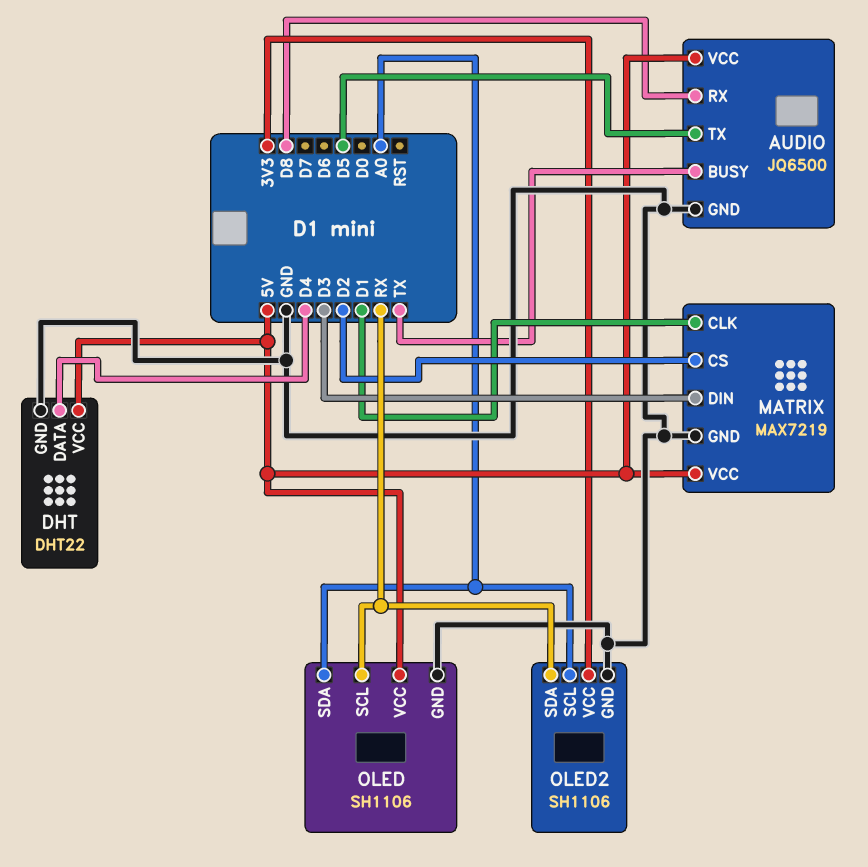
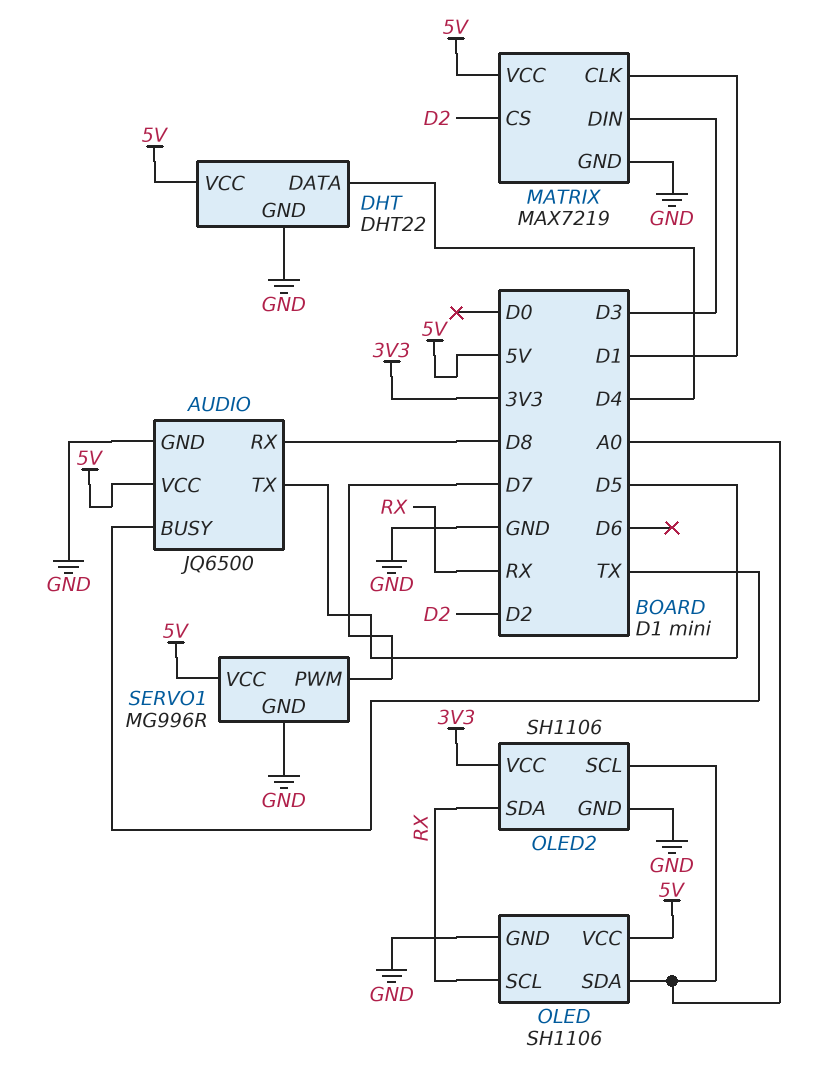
SERVO1: none -> MG996R
SERVO1 pin GND: none -> GND
SERVO1 pin PWM: none -> D7
SERVO1 pin VCC: none -> 5V

